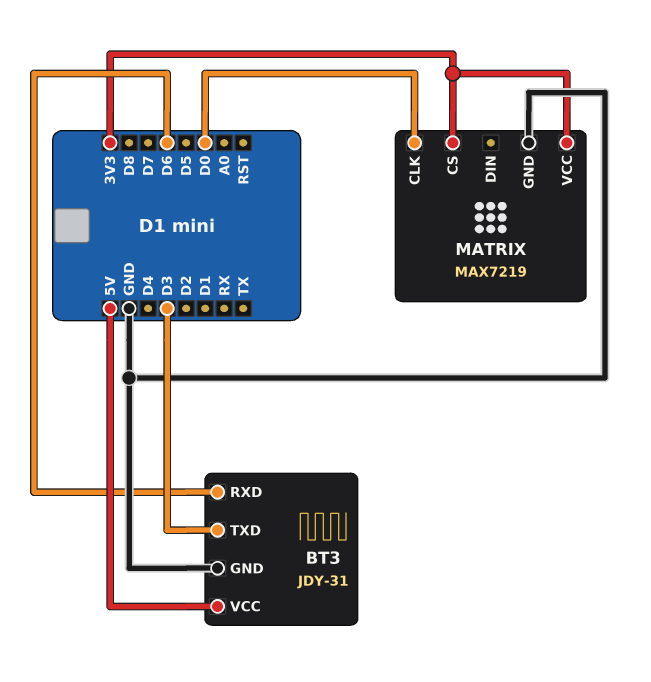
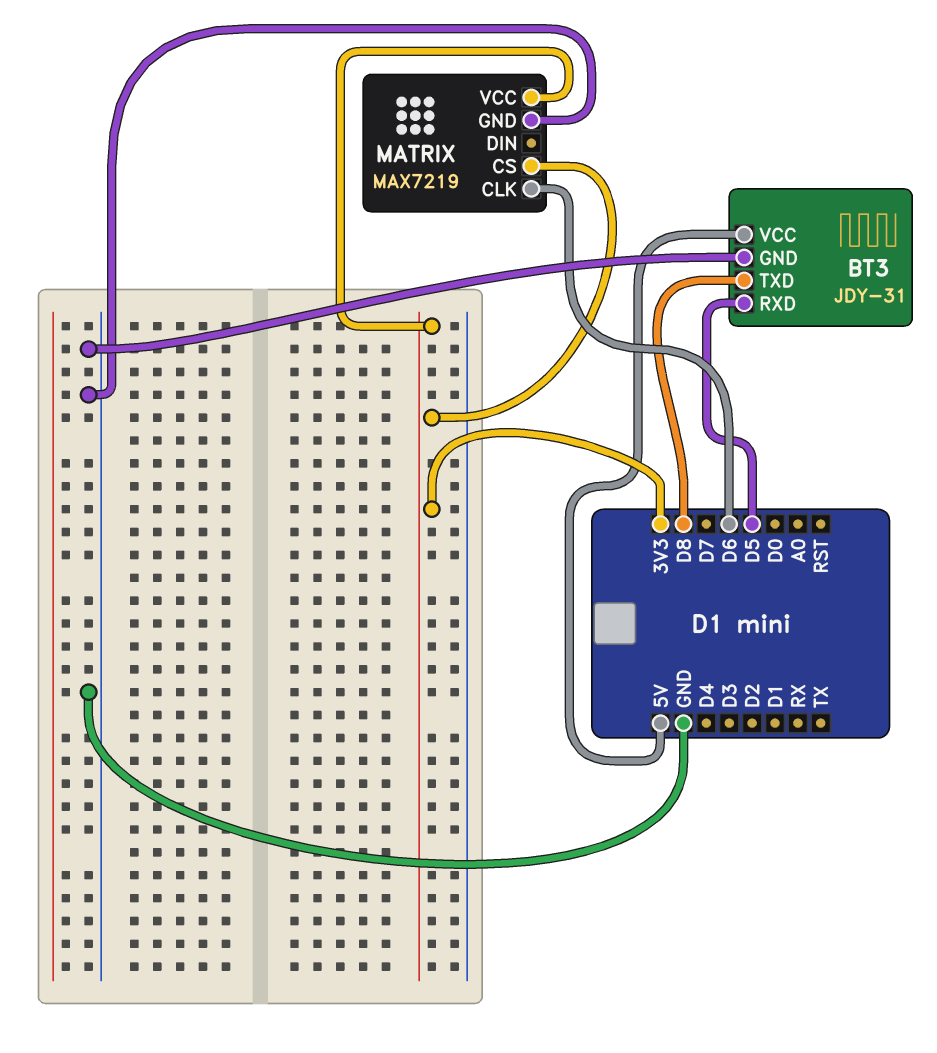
BT3 pin RXD: D6 -> D5
BT3 pin TXD: D3 -> D8
MATRIX pin CLK: D0 -> D6

